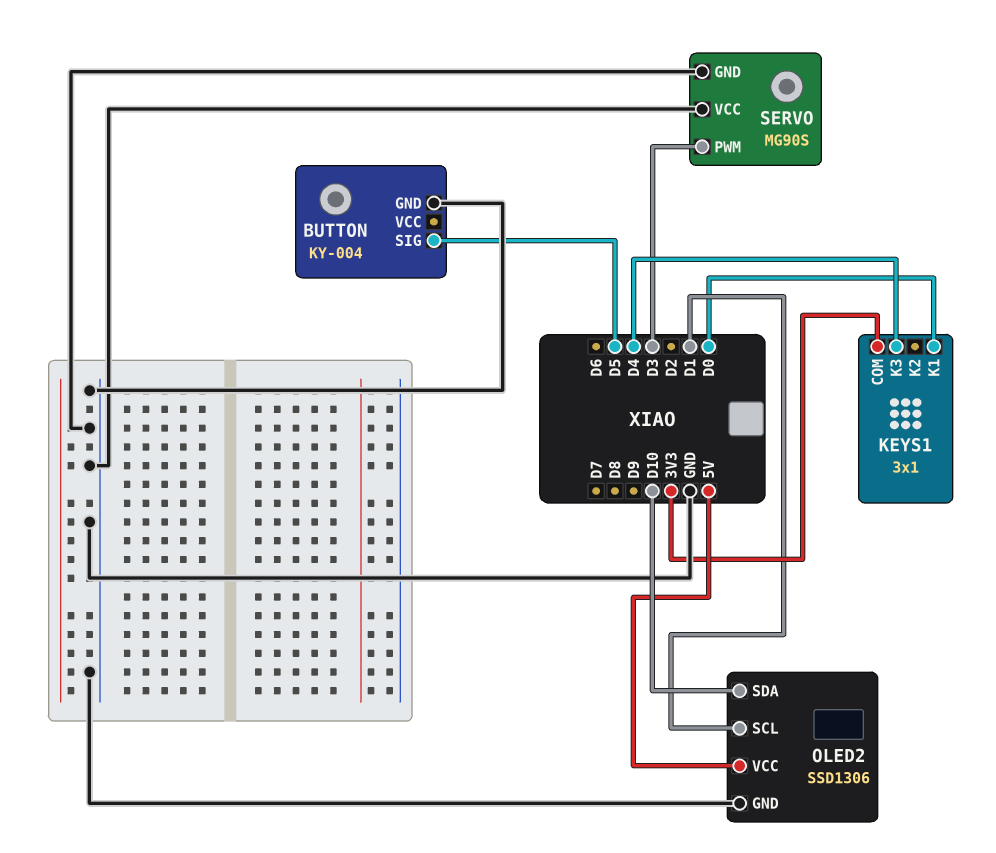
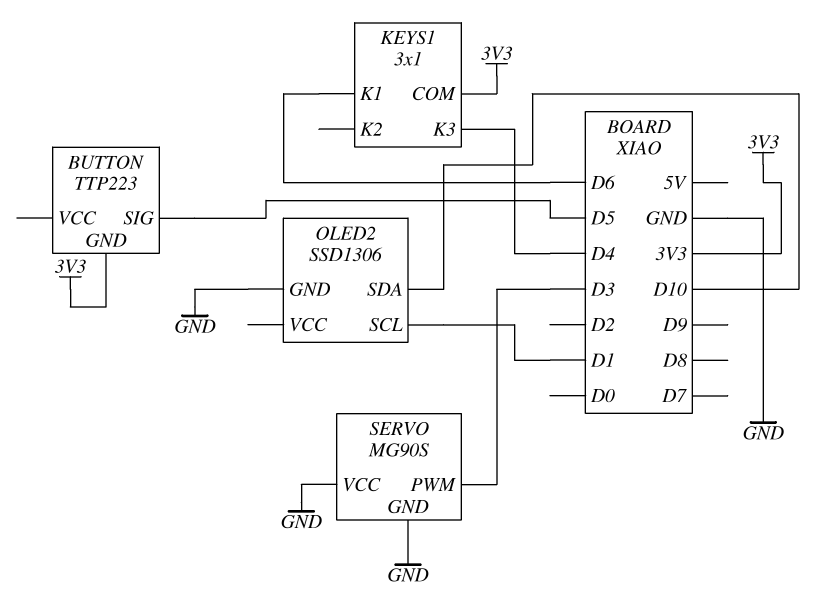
BUTTON: KY-004 -> TTP223
BUTTON pin GND: GND -> 3V3
KEYS1 pin K1: D0 -> D6
OLED2 pin VCC: 5V -> none

